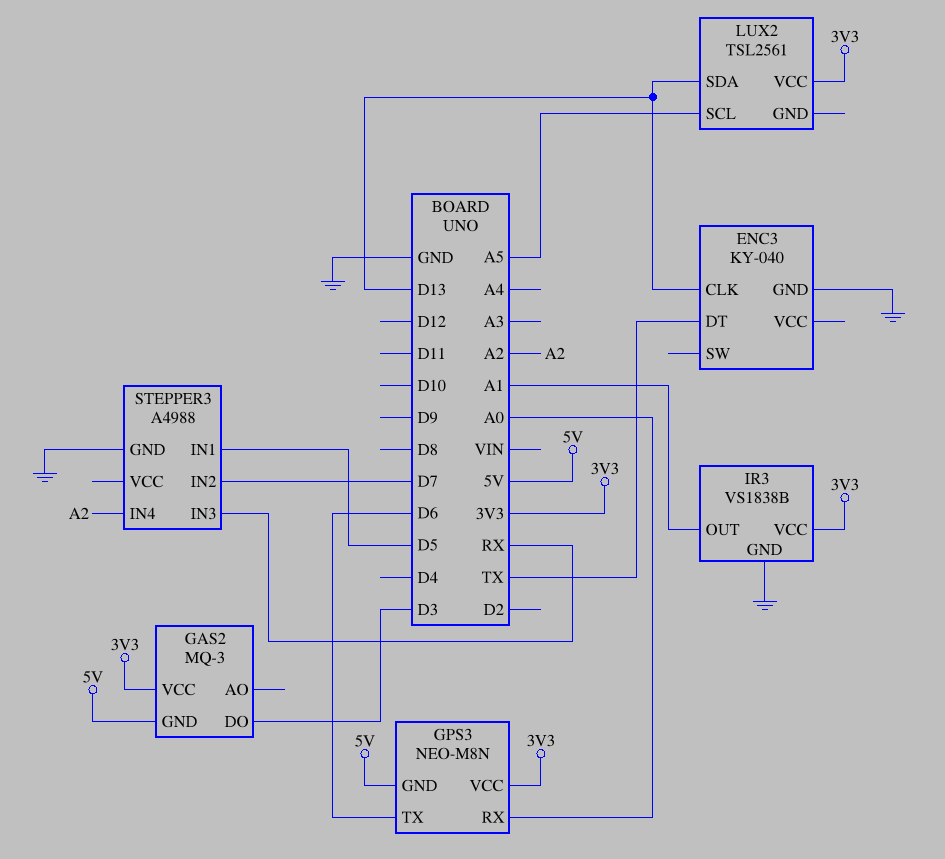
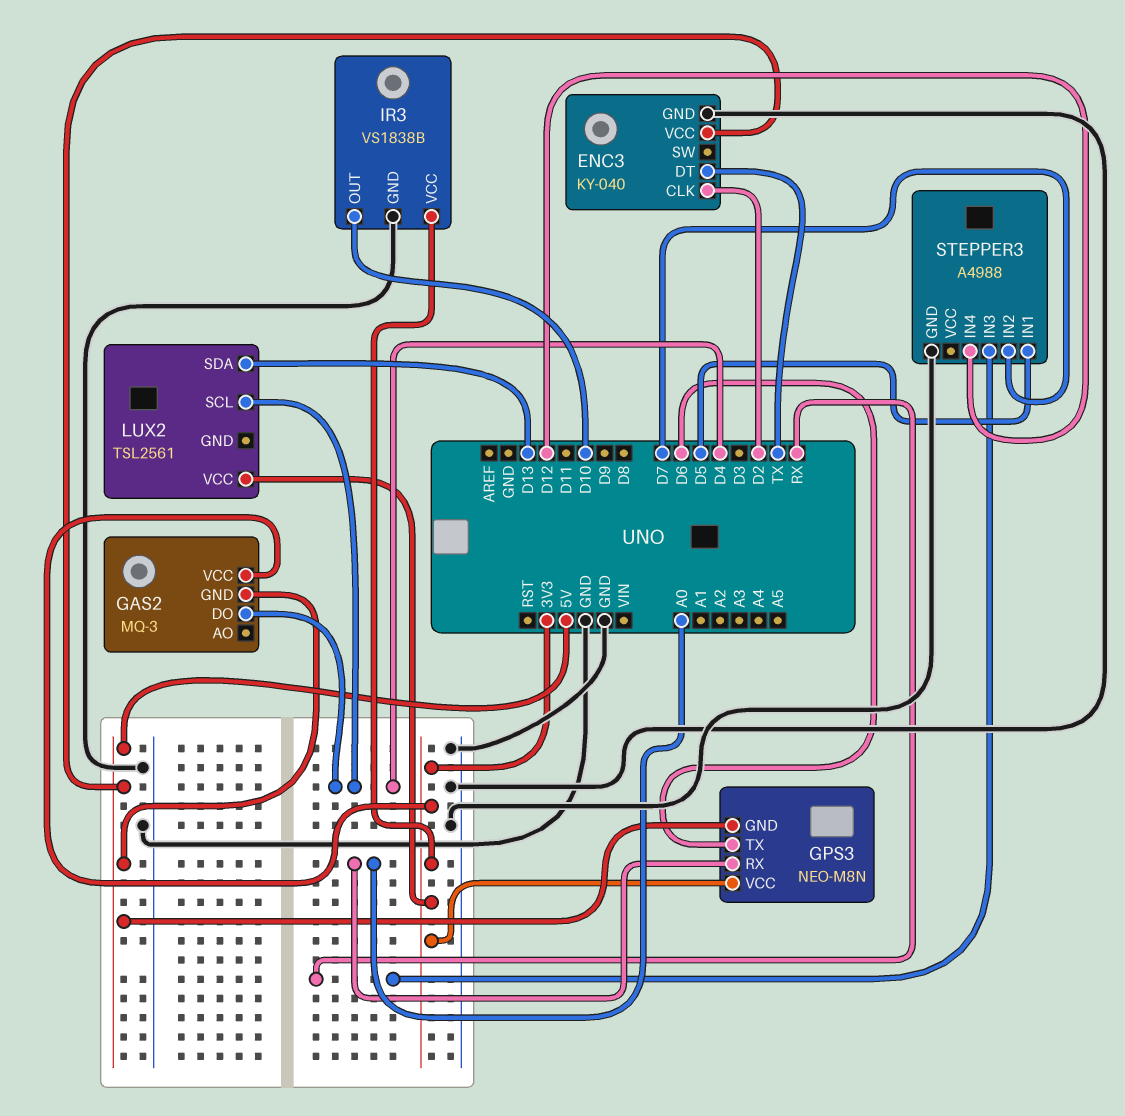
ENC3 pin CLK: D13 -> D2
ENC3 pin VCC: none -> 5V
GAS2 pin DO: D3 -> D4
IR3 pin OUT: A1 -> D10
LUX2 pin SCL: A5 -> D4
STEPPER3 pin IN4: A2 -> D12

